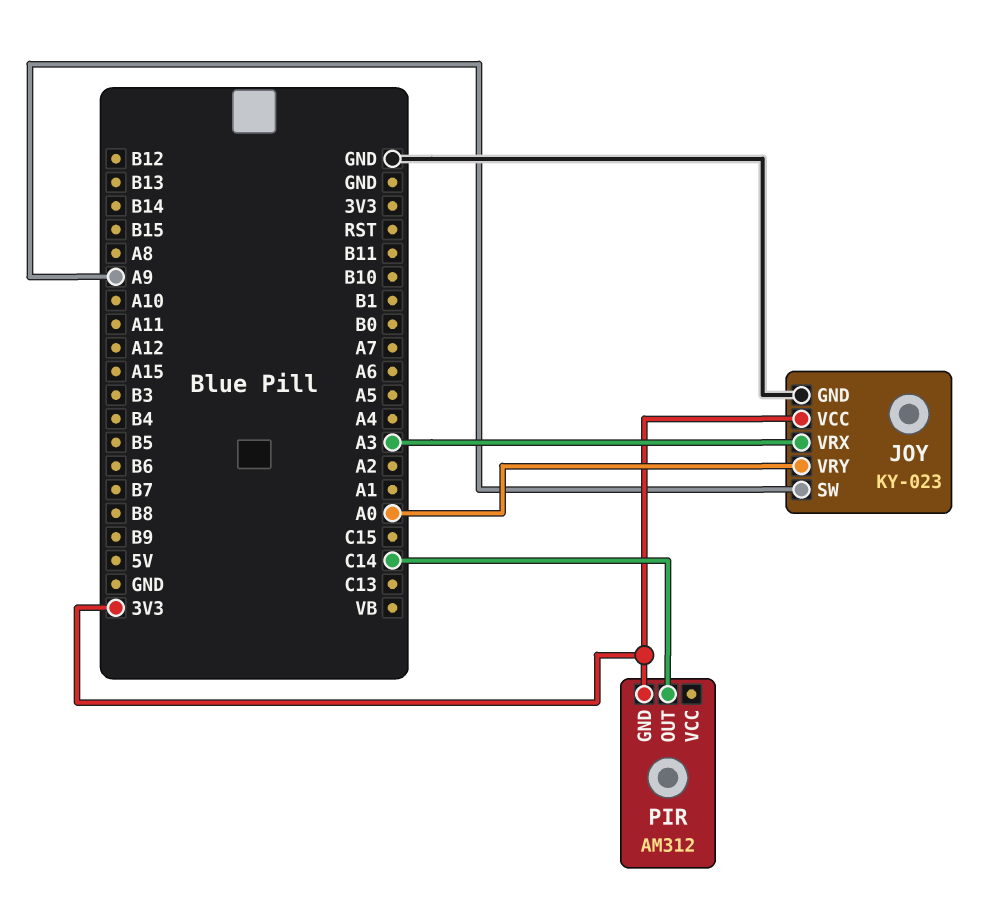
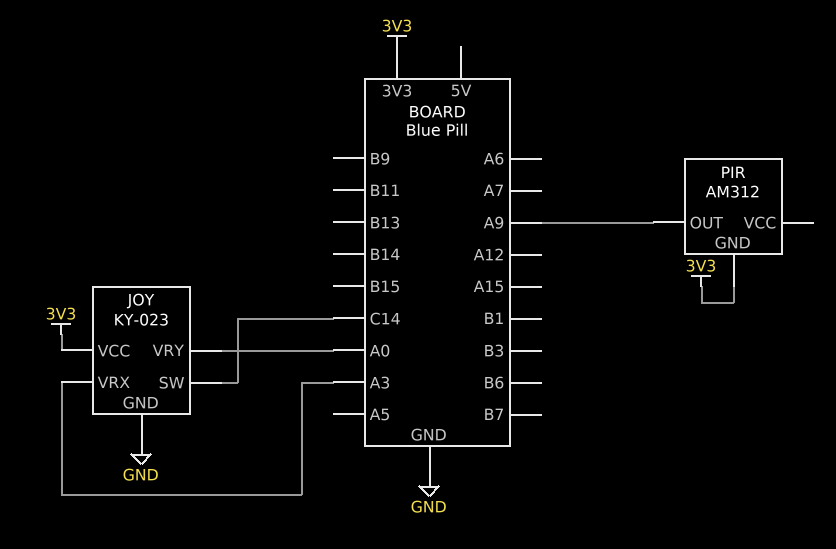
JOY pin SW: A9 -> C14
PIR pin OUT: C14 -> A9

